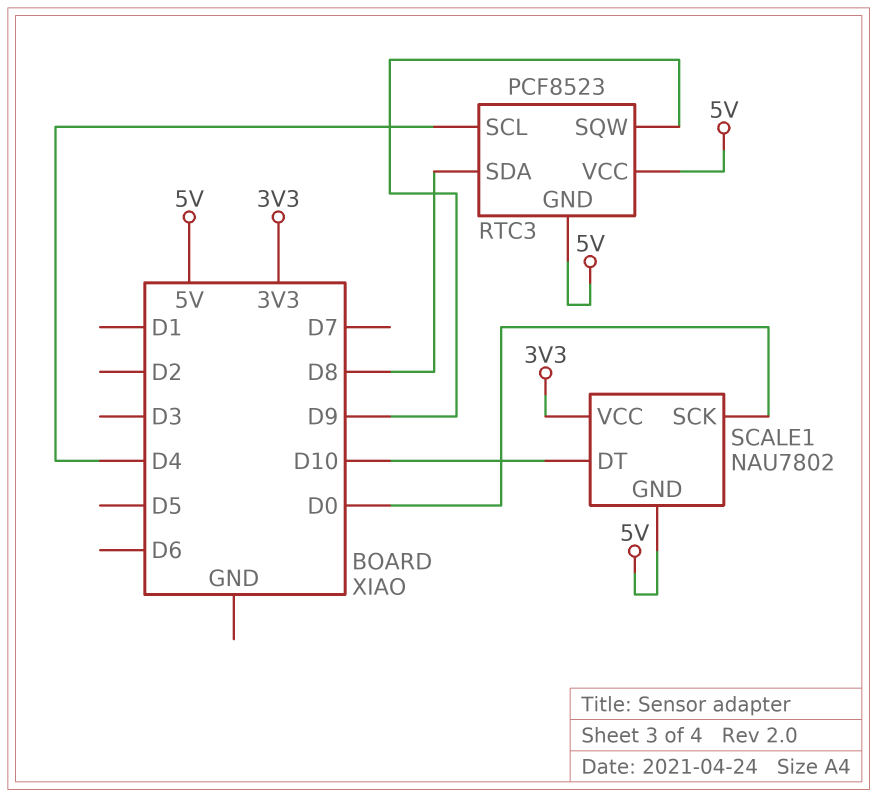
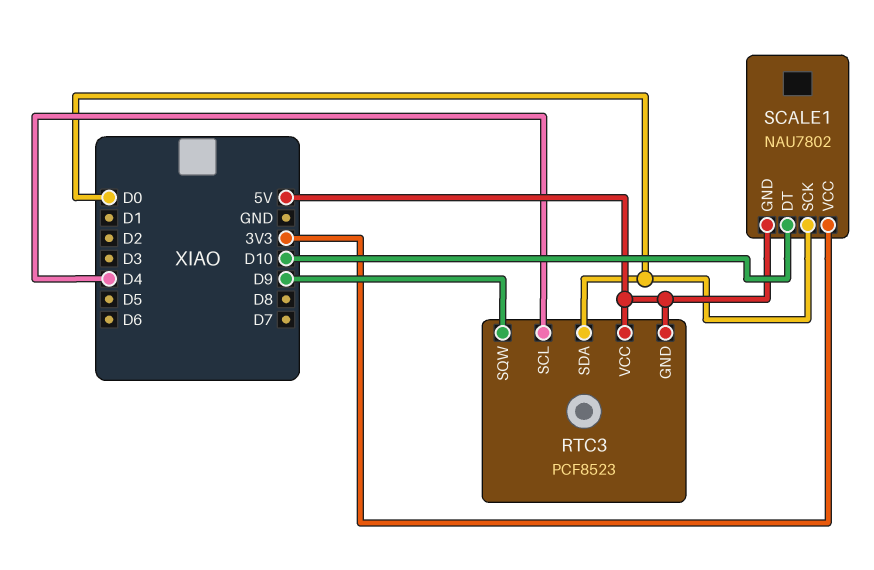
RTC3 pin SDA: D8 -> D0

